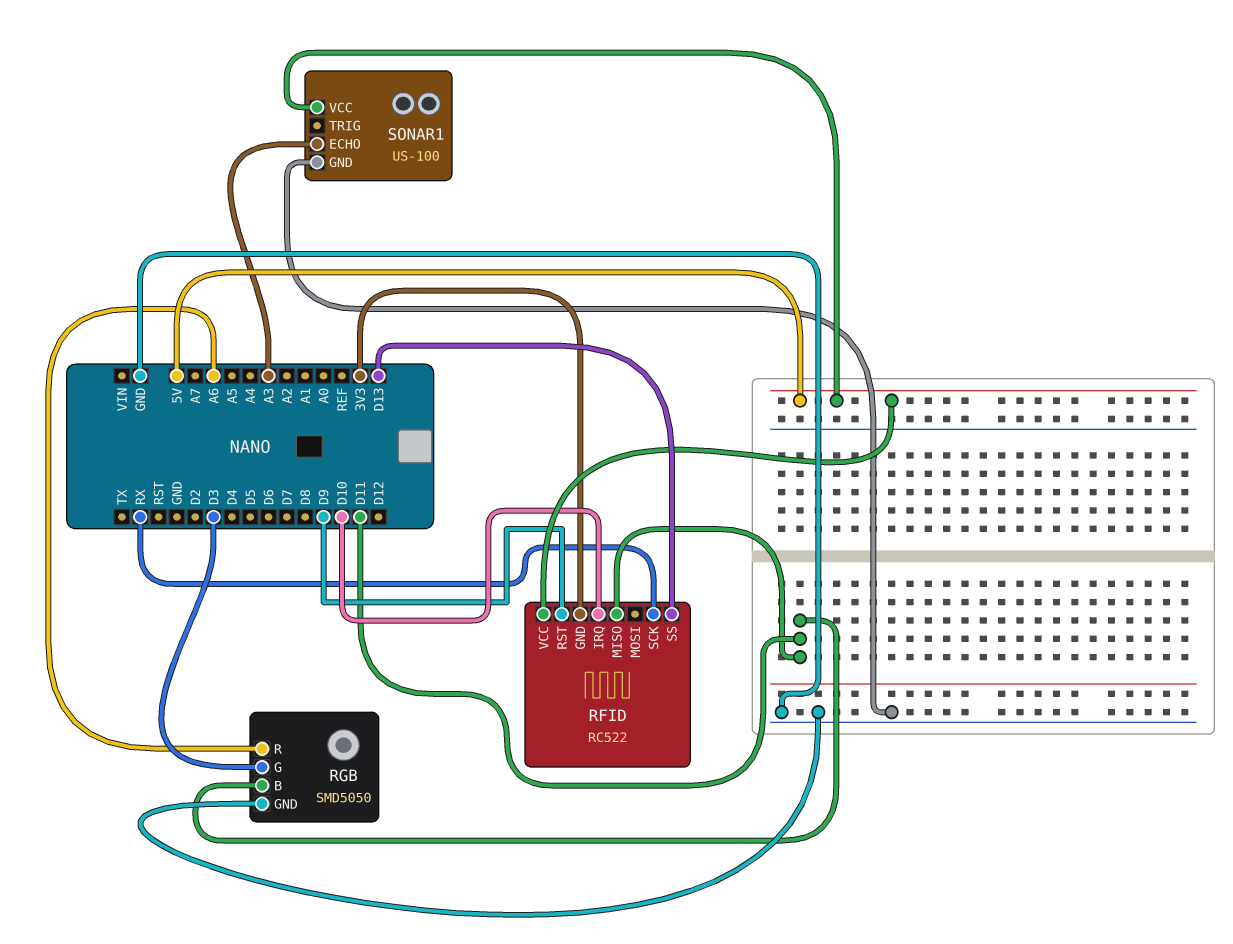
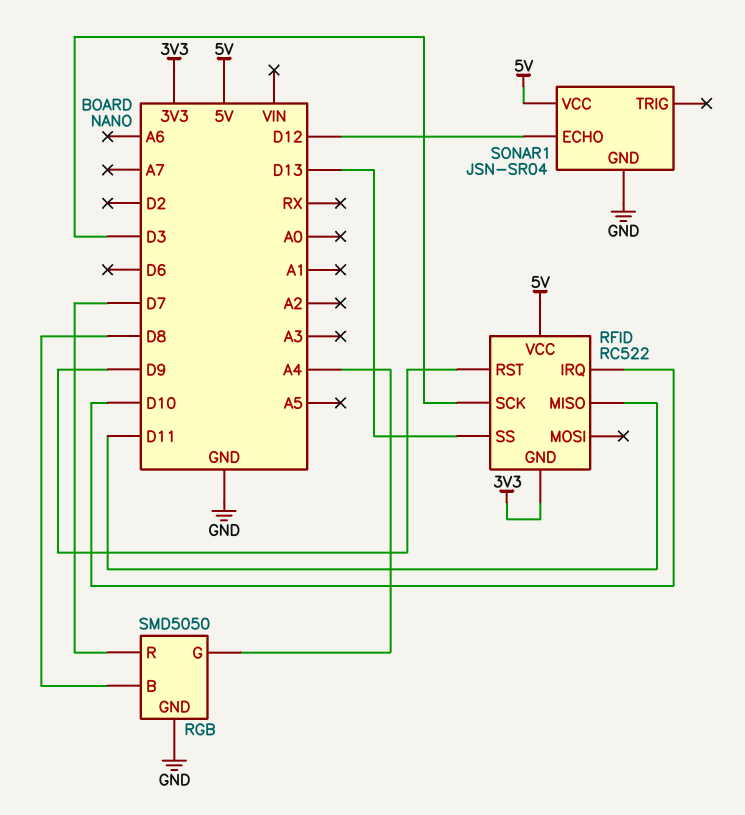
RFID pin SCK: RX -> D3
RGB pin B: D11 -> D8
RGB pin G: D3 -> A4
RGB pin R: A6 -> D7
SONAR1: US-100 -> JSN-SR04
SONAR1 pin ECHO: A3 -> D12

